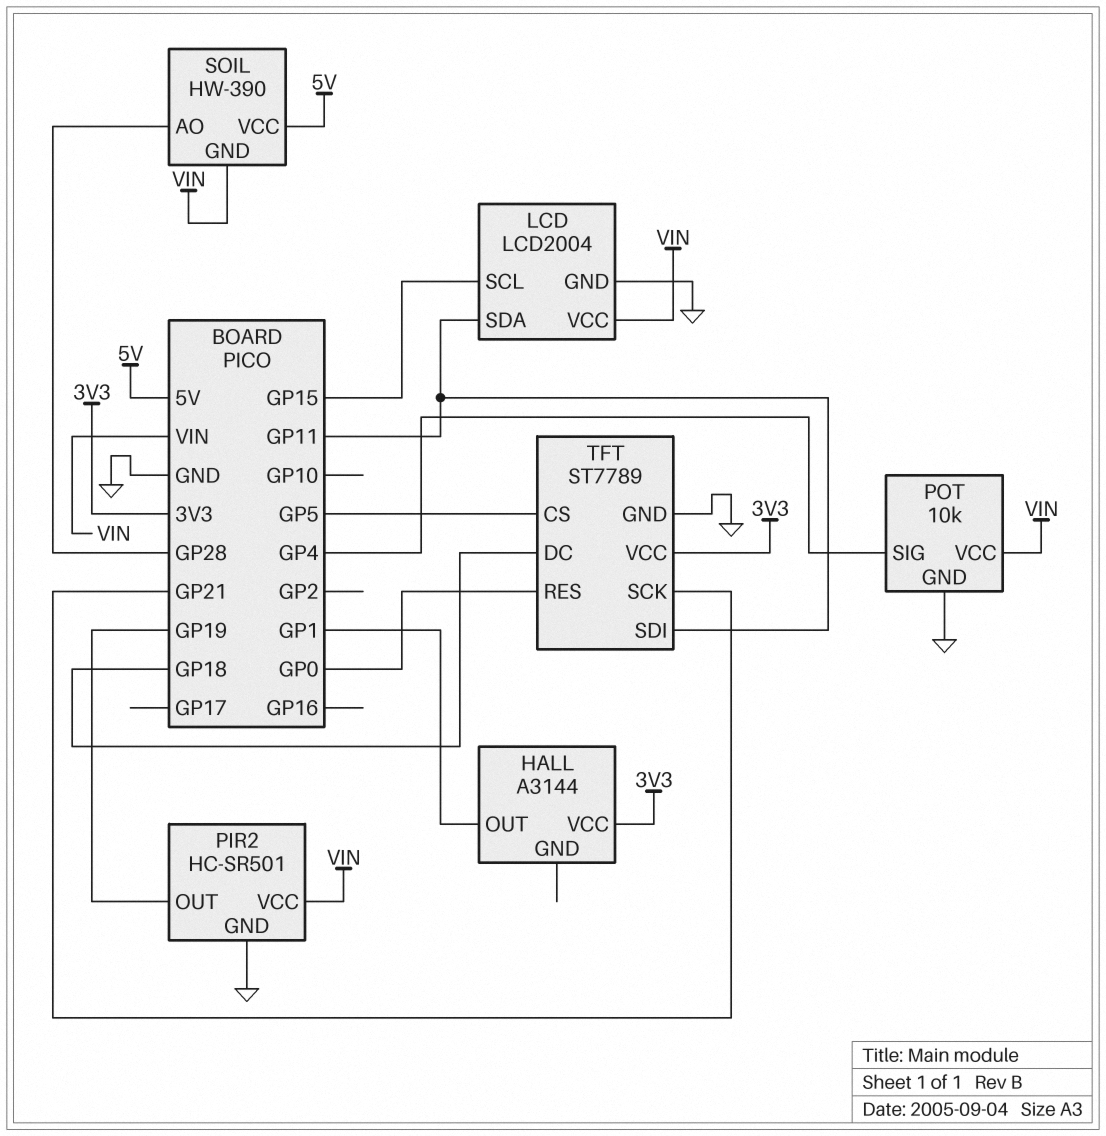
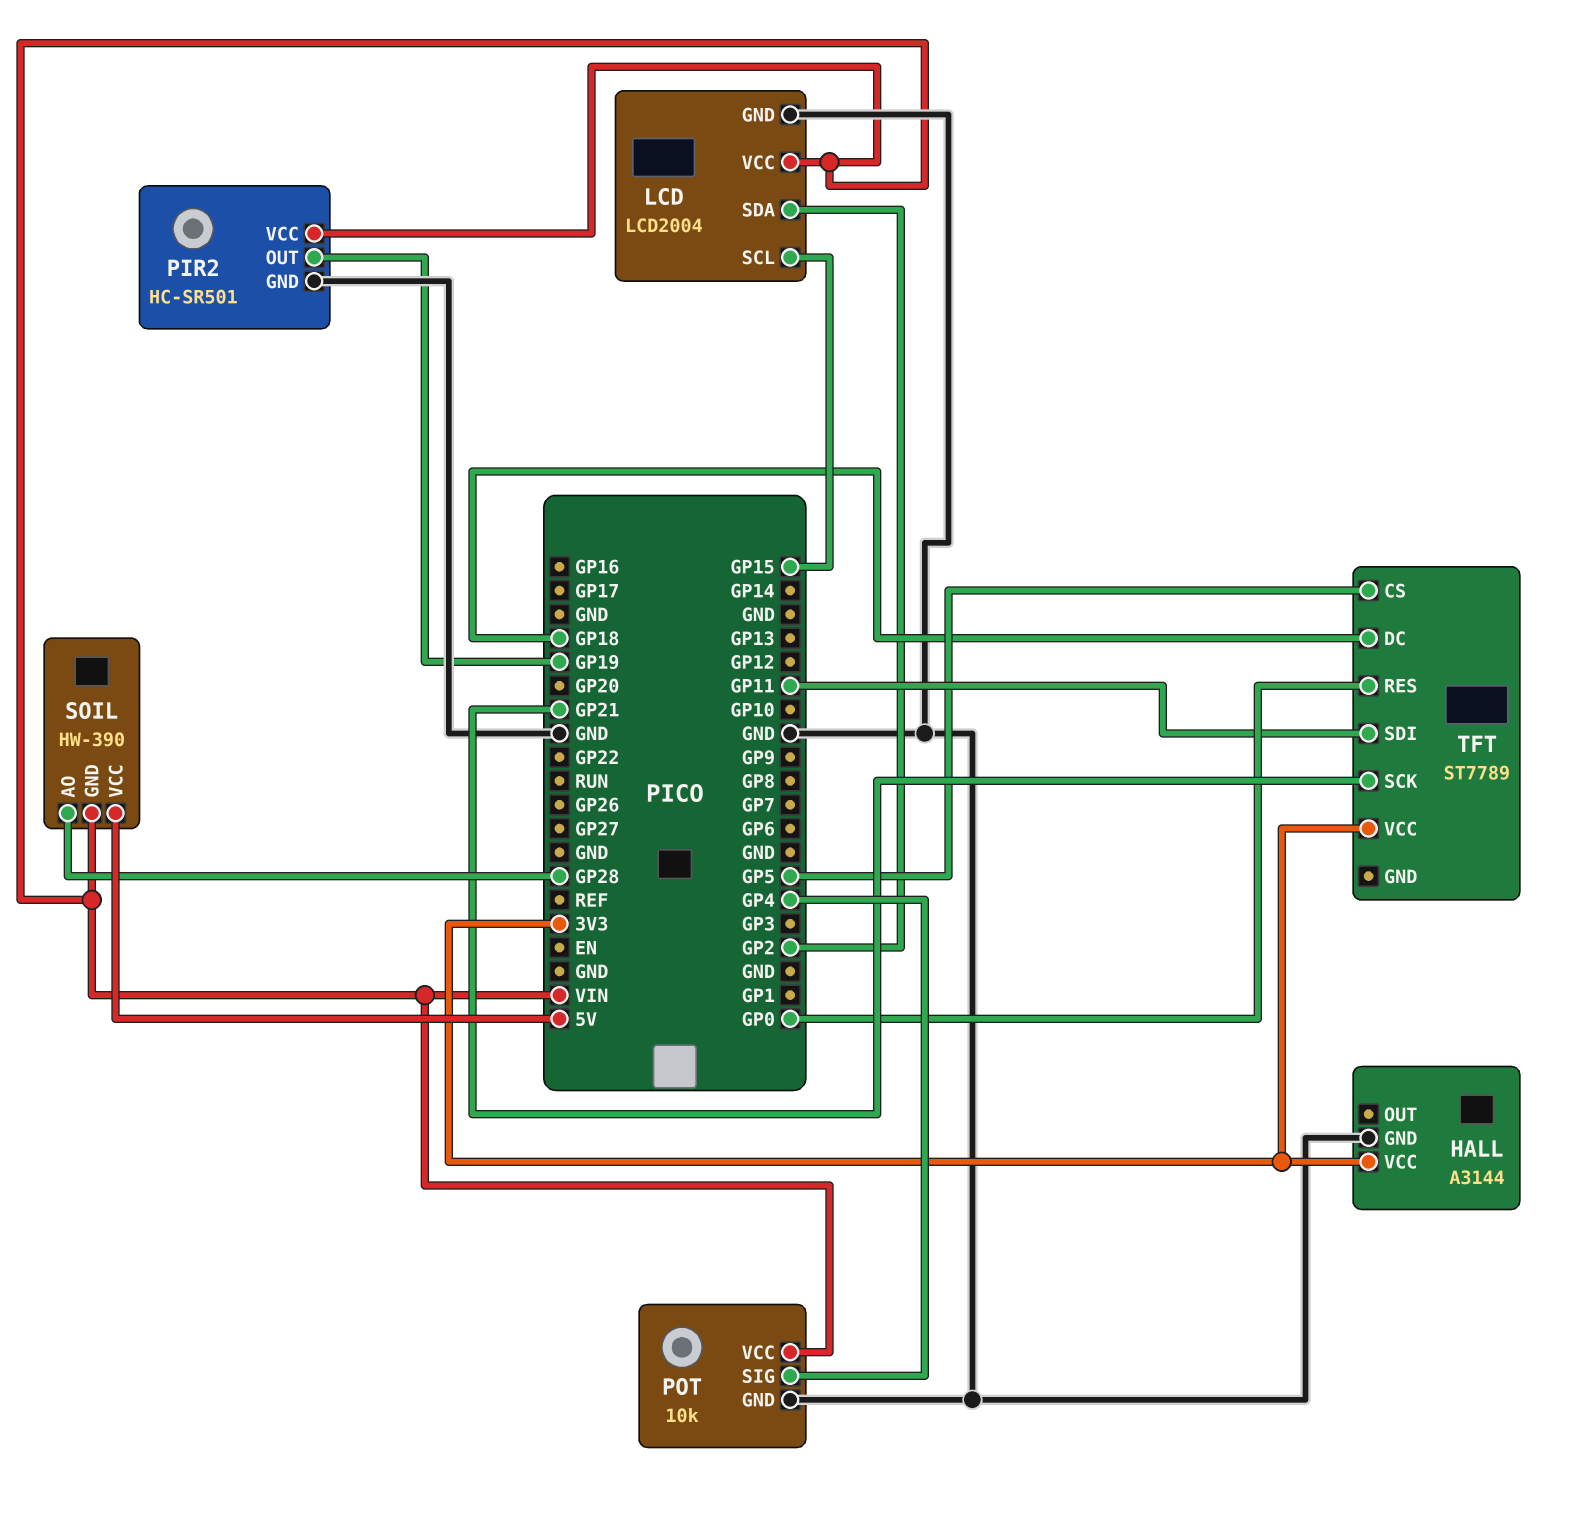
HALL pin GND: none -> GND
HALL pin OUT: GP1 -> none
LCD pin SDA: GP11 -> GP2
TFT pin GND: GND -> none

